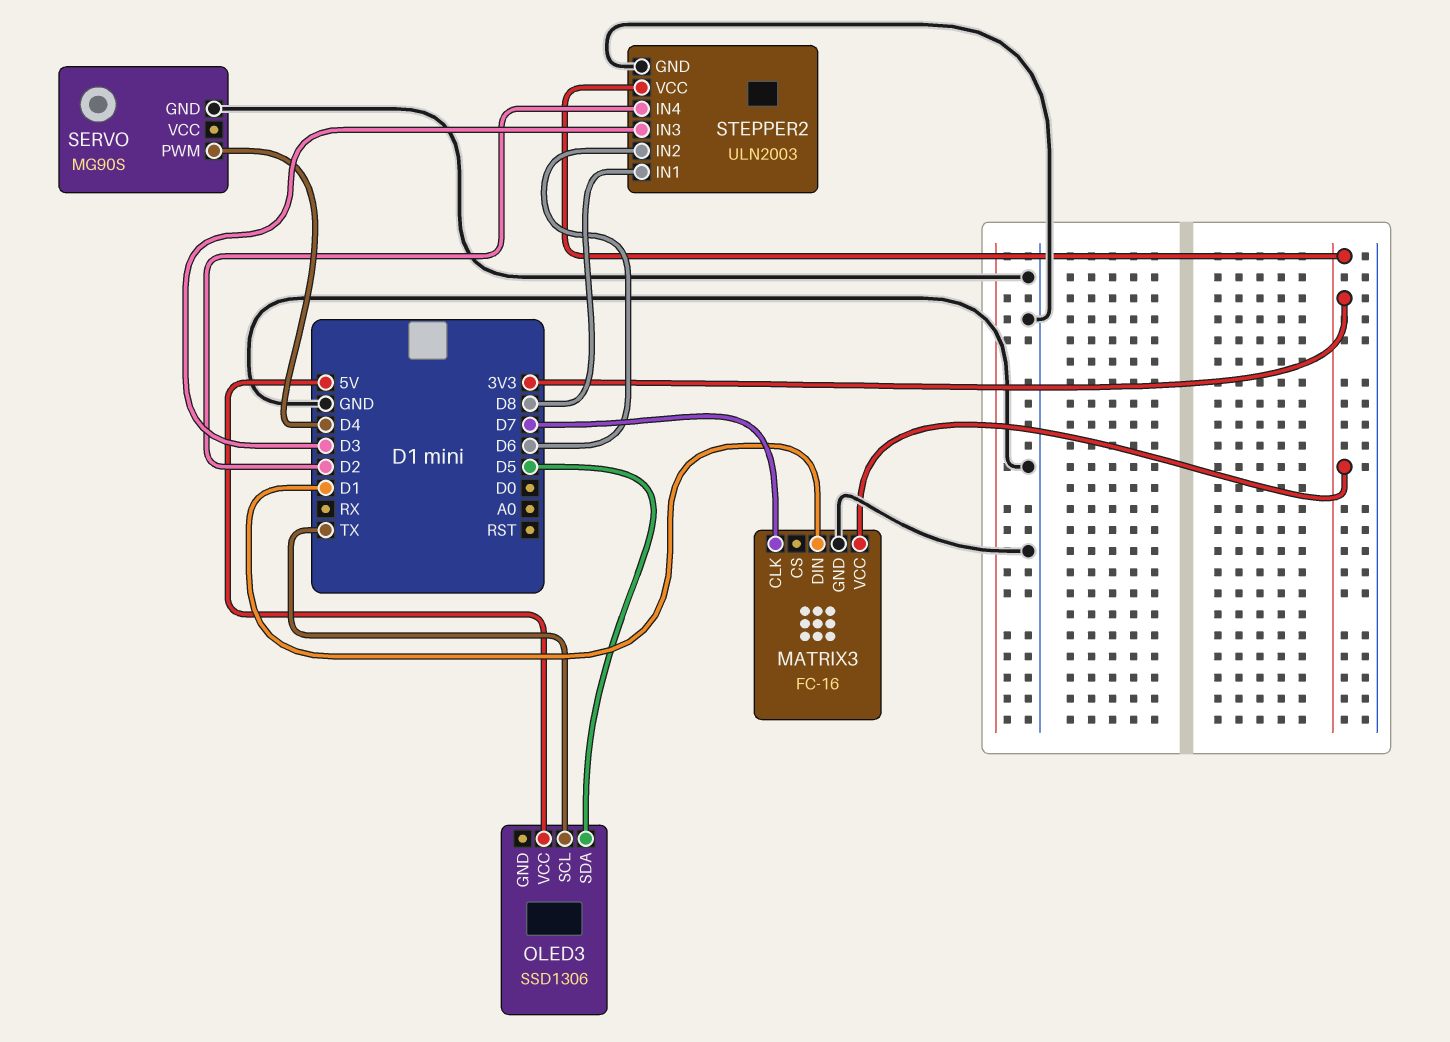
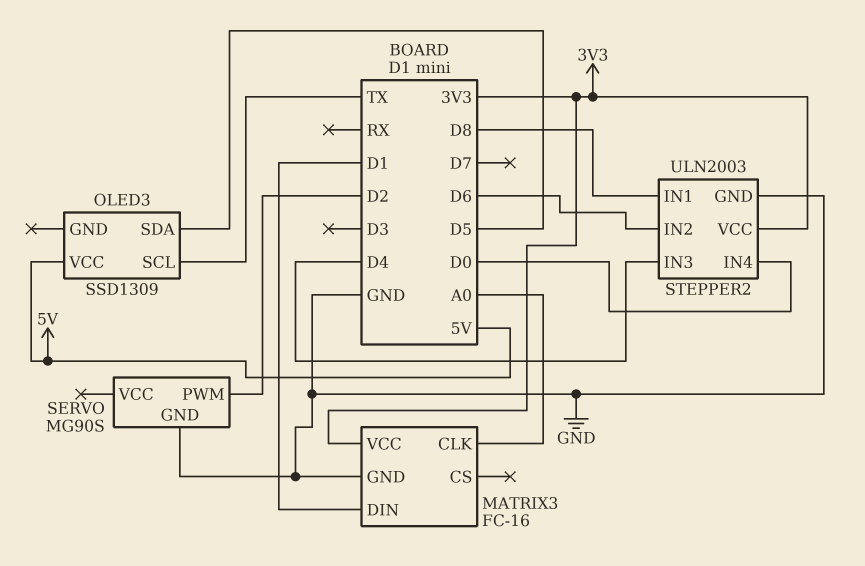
MATRIX3 pin CLK: D7 -> A0
OLED3: SSD1306 -> SSD1309
SERVO pin PWM: D4 -> D2
STEPPER2 pin IN3: D3 -> D4
STEPPER2 pin IN4: D2 -> D0

